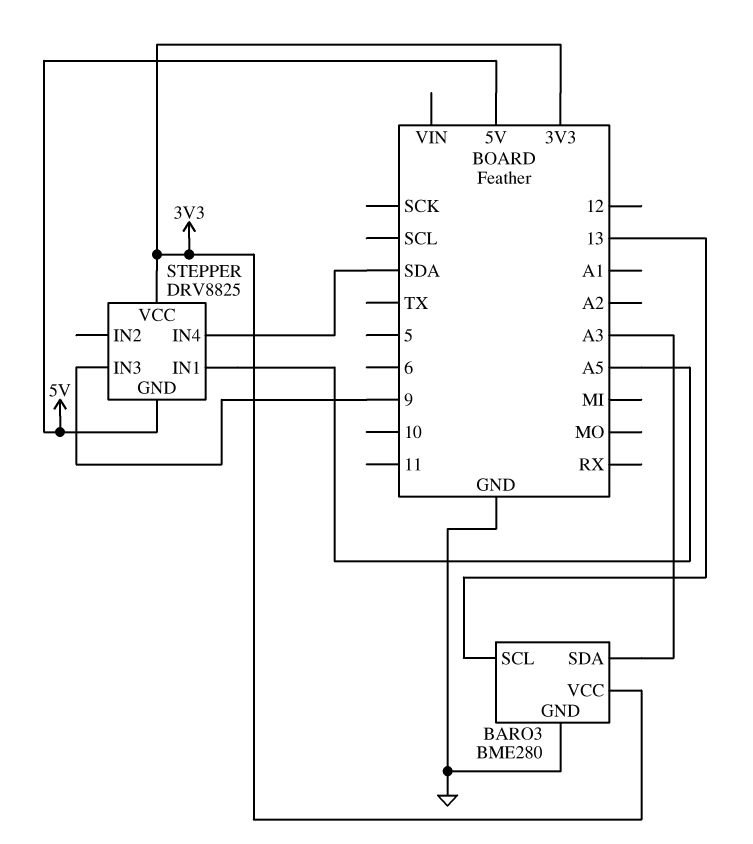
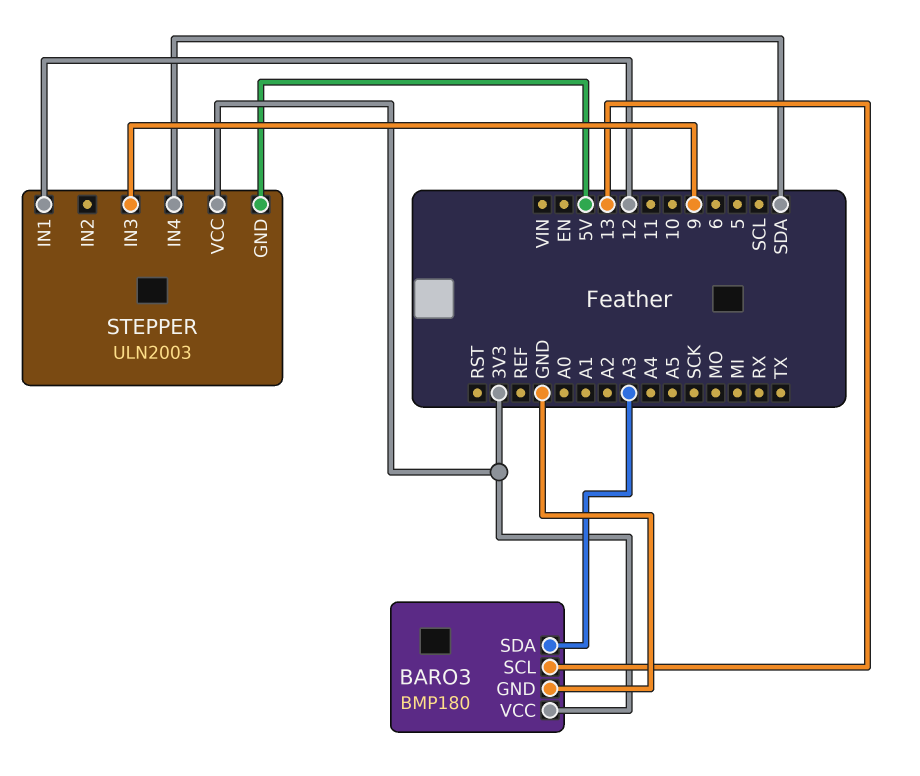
BARO3: BME280 -> BMP180
STEPPER: DRV8825 -> ULN2003
STEPPER pin IN1: A5 -> 12

